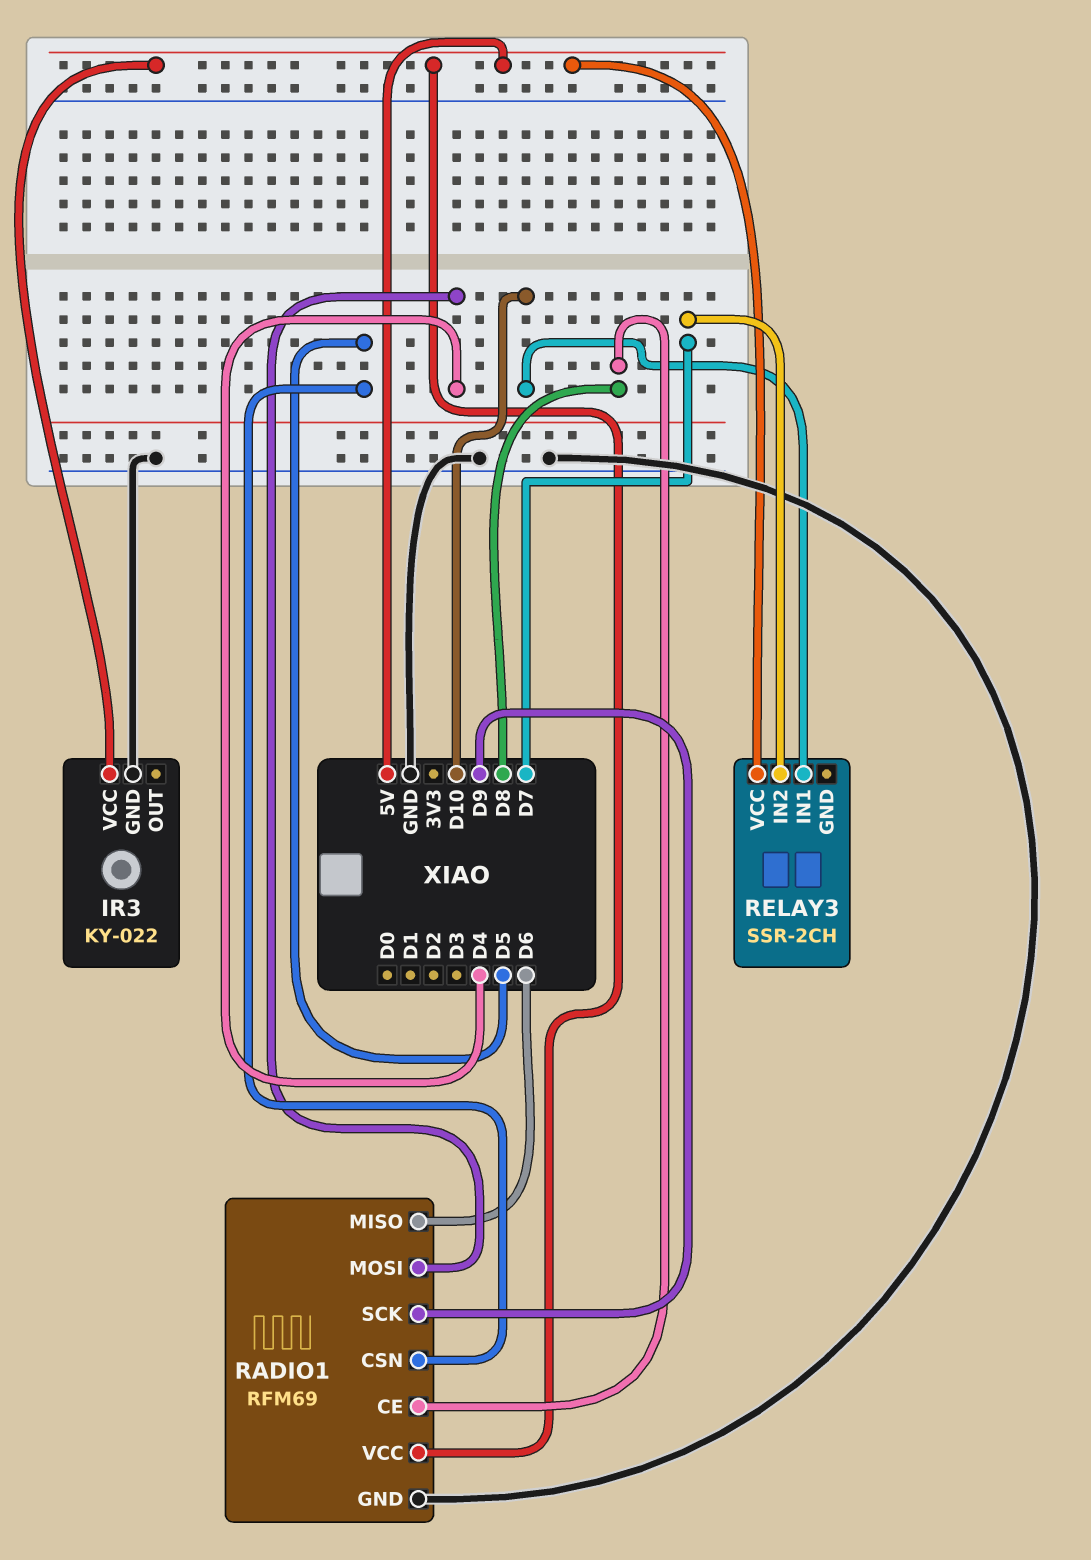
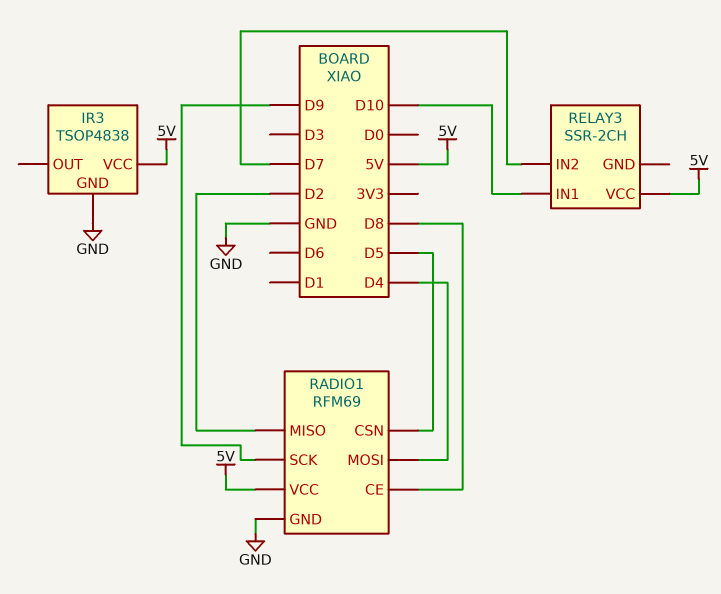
IR3: KY-022 -> TSOP4838
RADIO1 pin MISO: D6 -> D2

